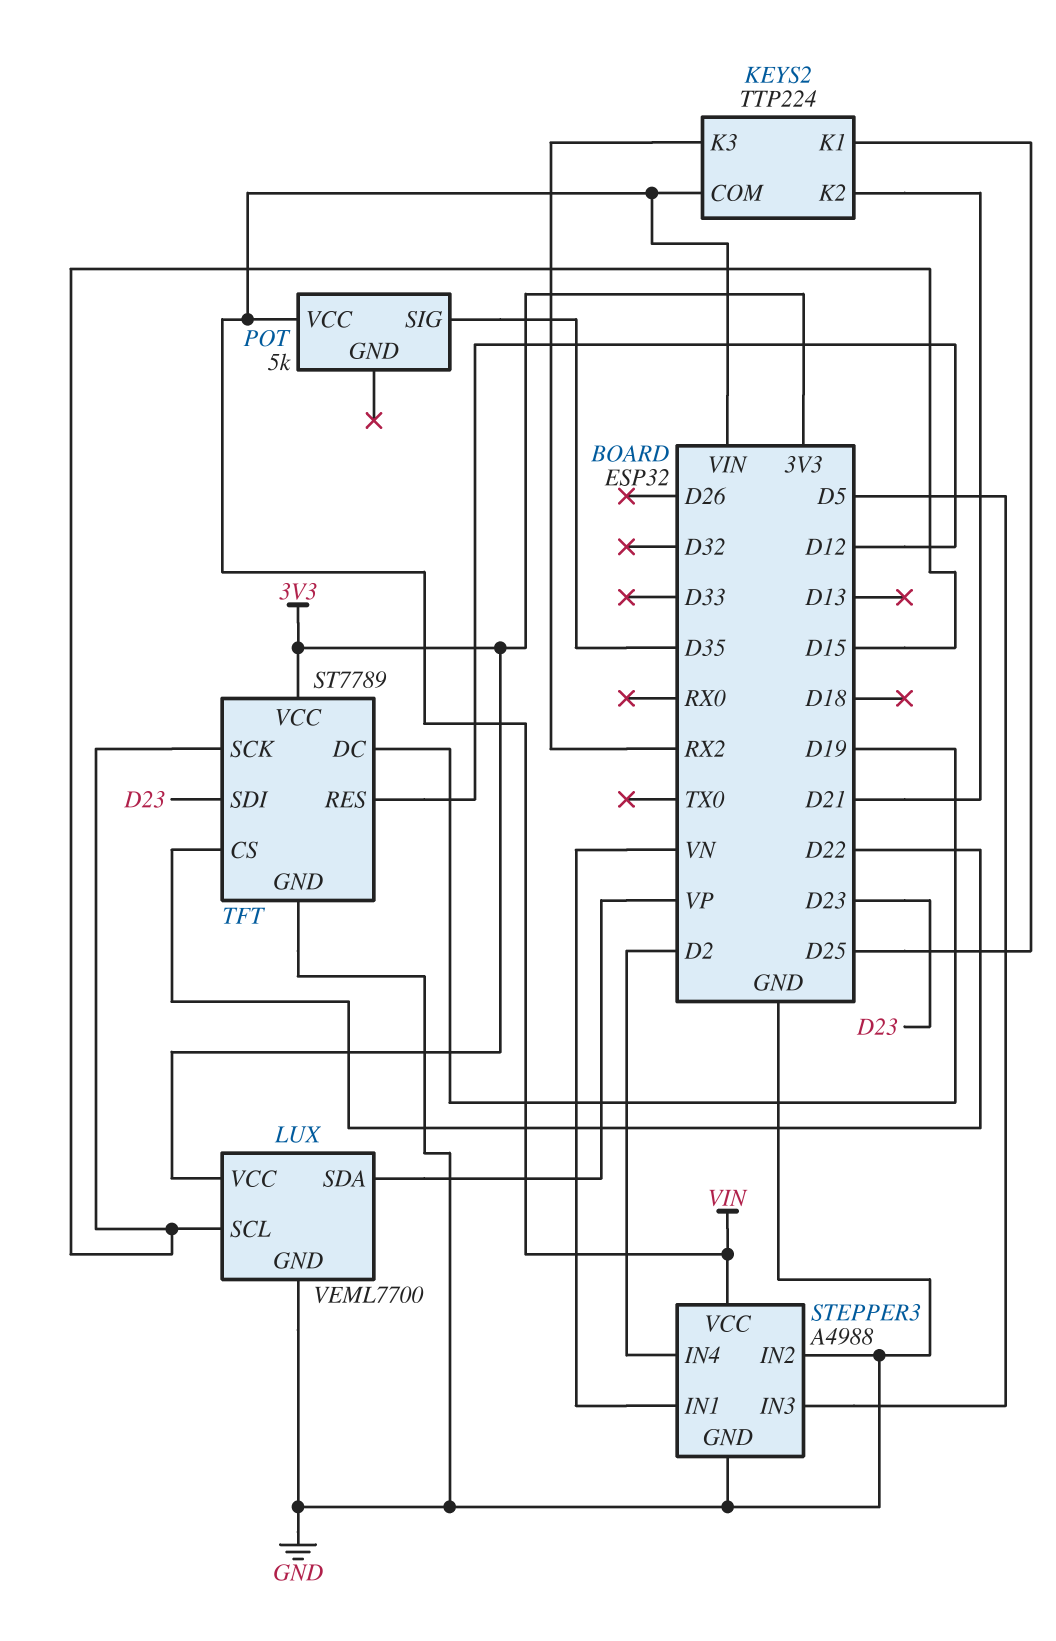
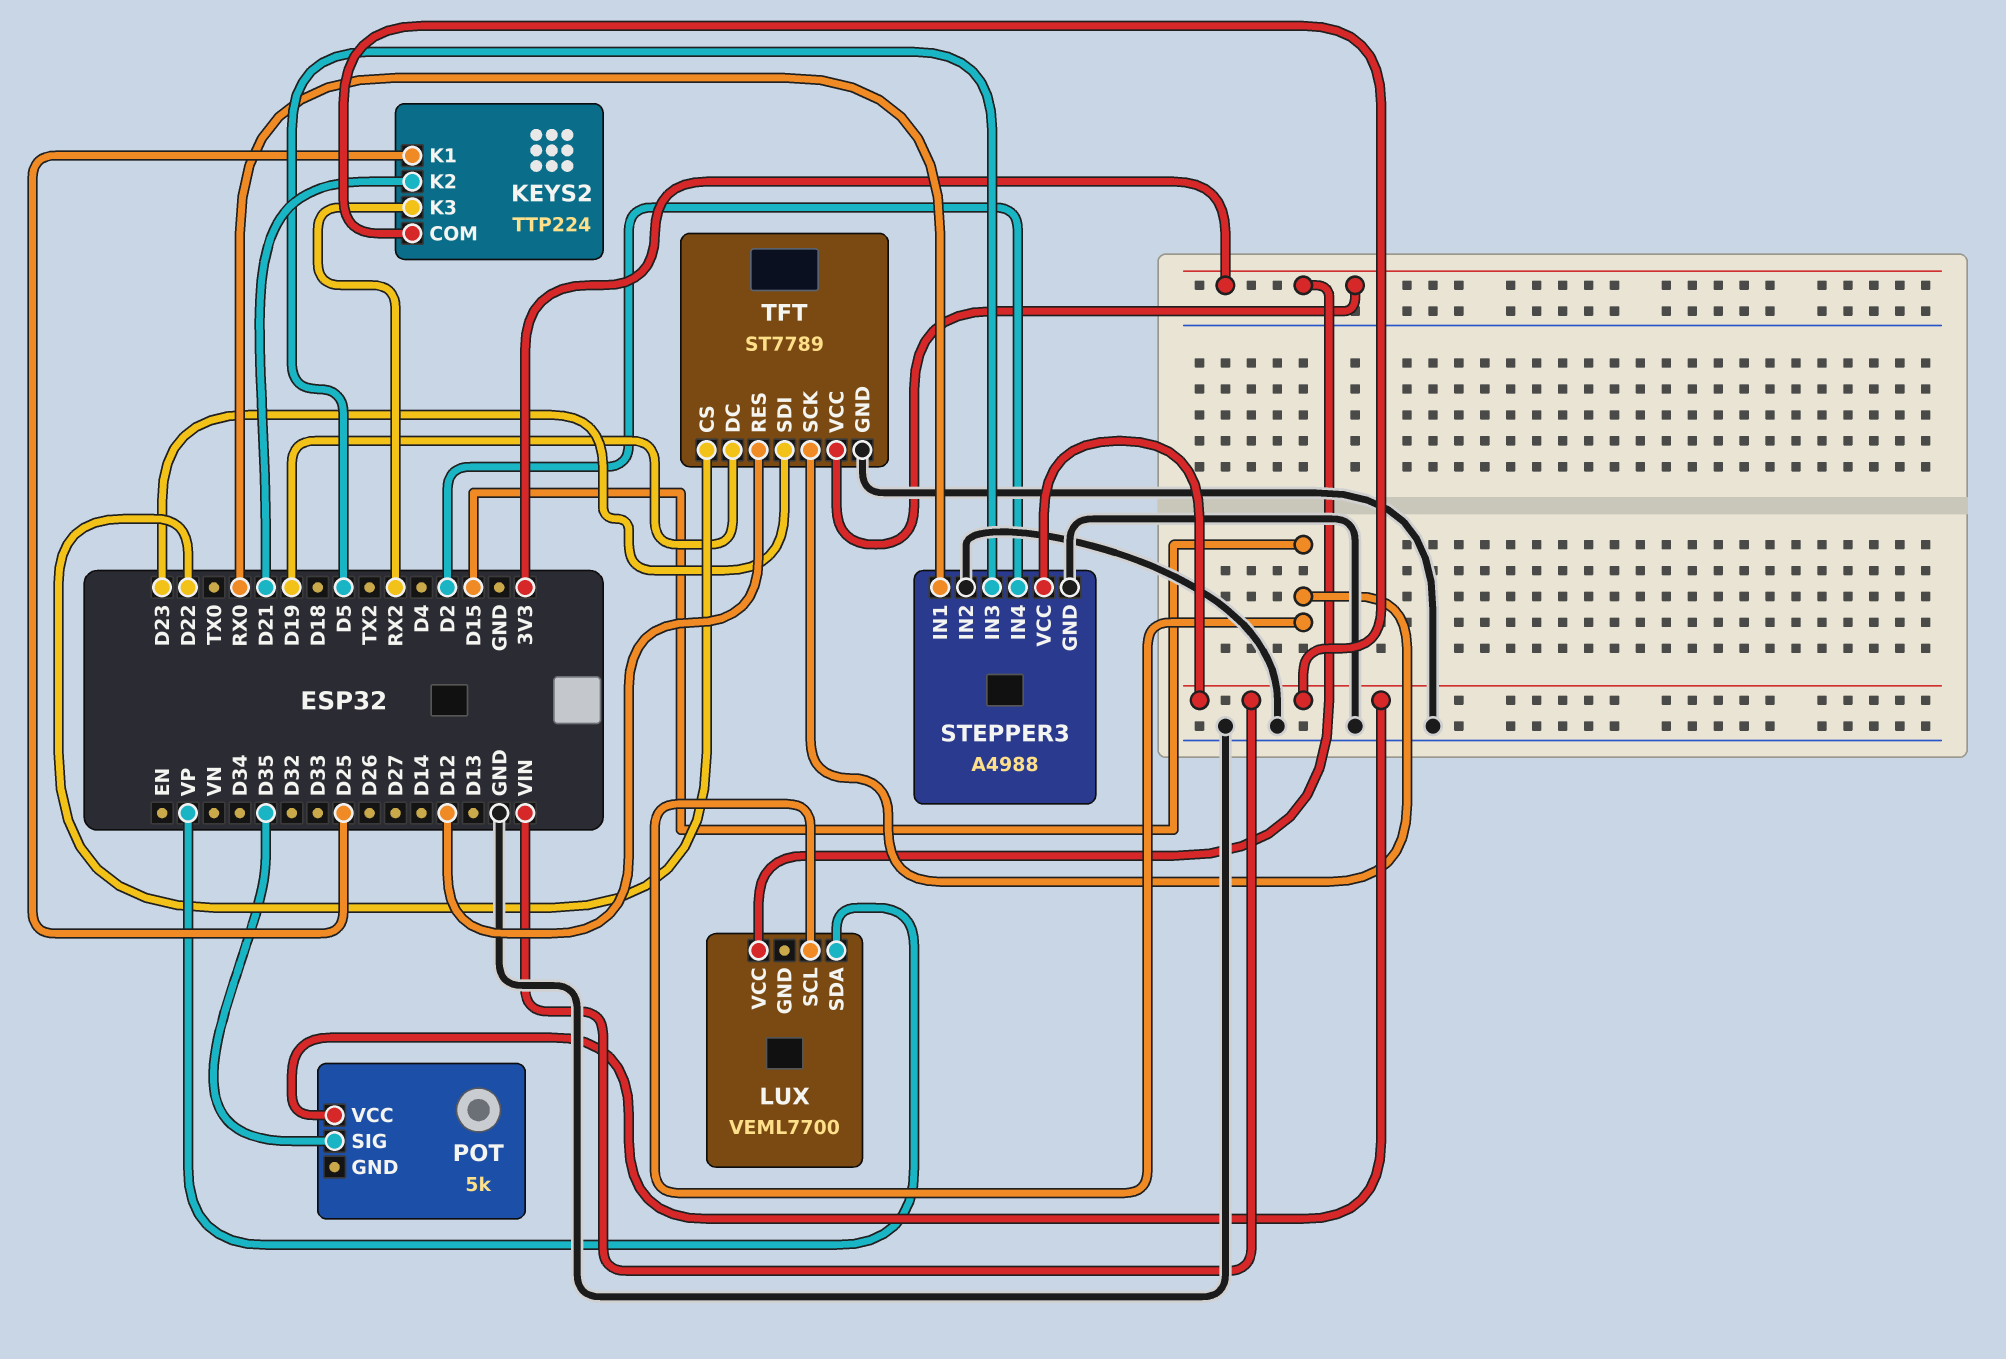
LUX pin GND: GND -> none
STEPPER3 pin IN1: VN -> RX0

